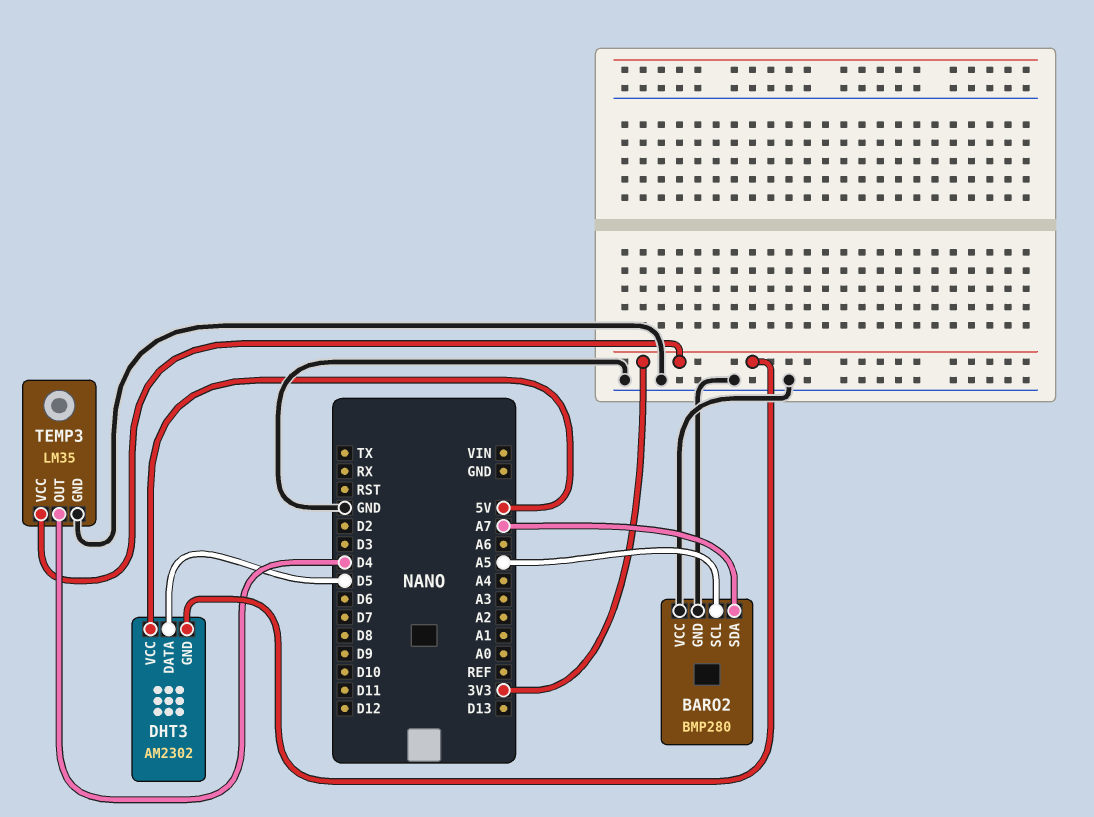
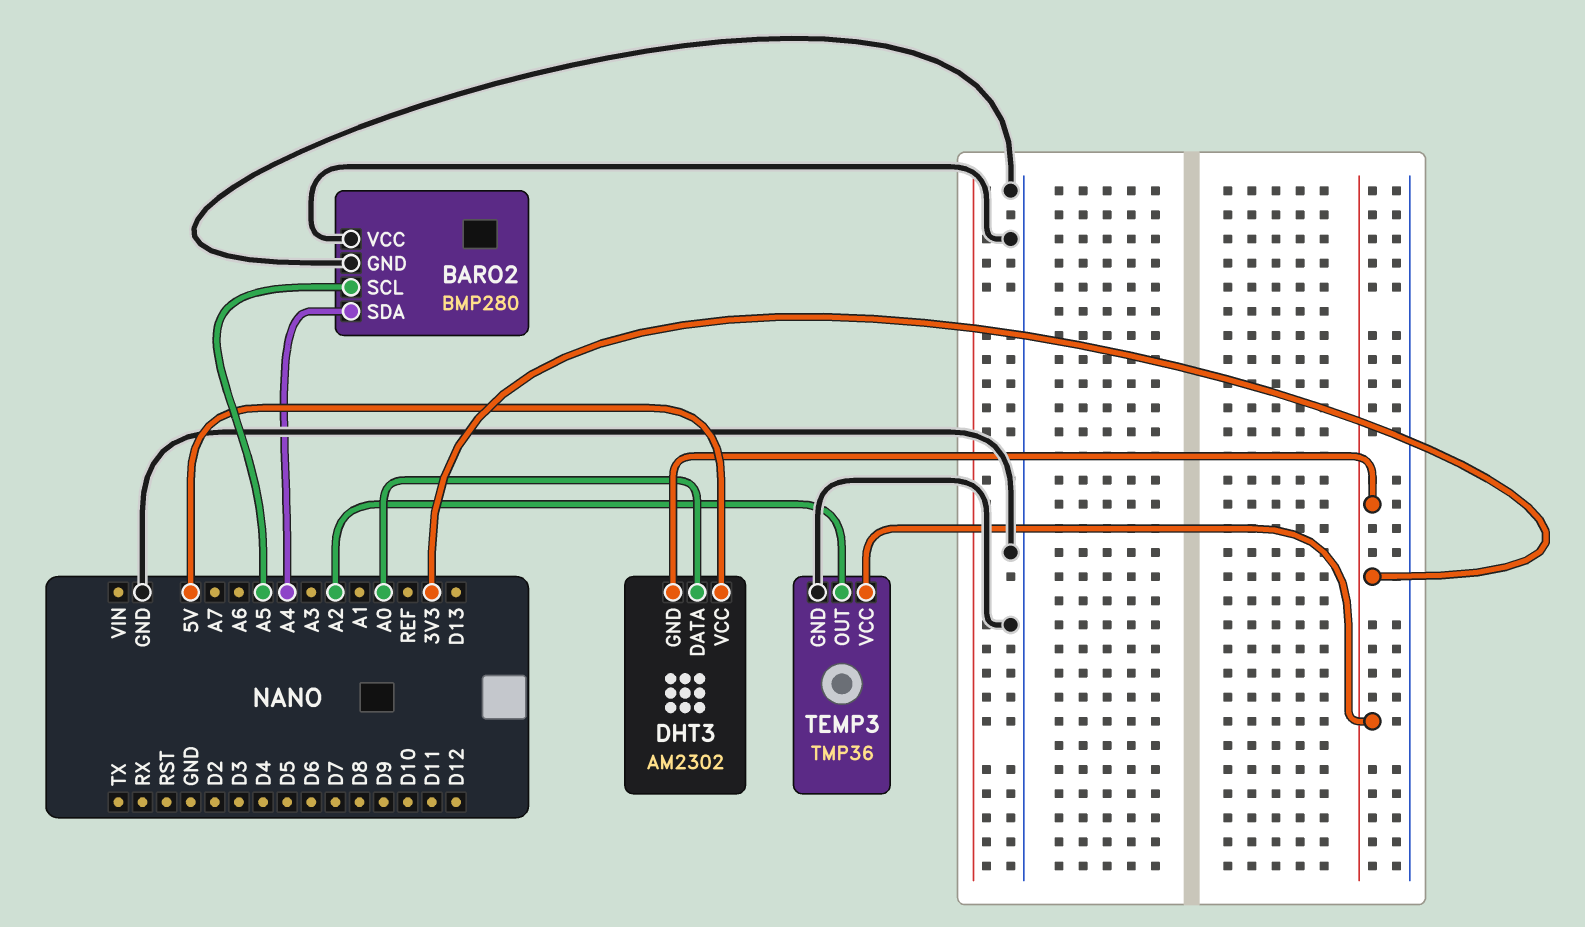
BARO2 pin SDA: A7 -> A4
DHT3 pin DATA: D5 -> A0
TEMP3: LM35 -> TMP36
TEMP3 pin OUT: D4 -> A2

